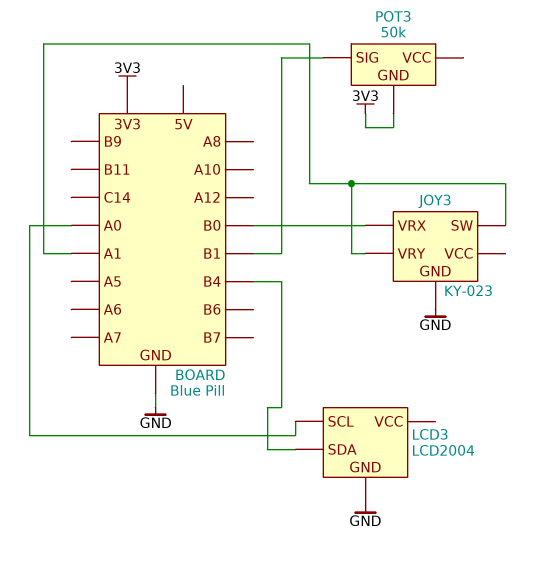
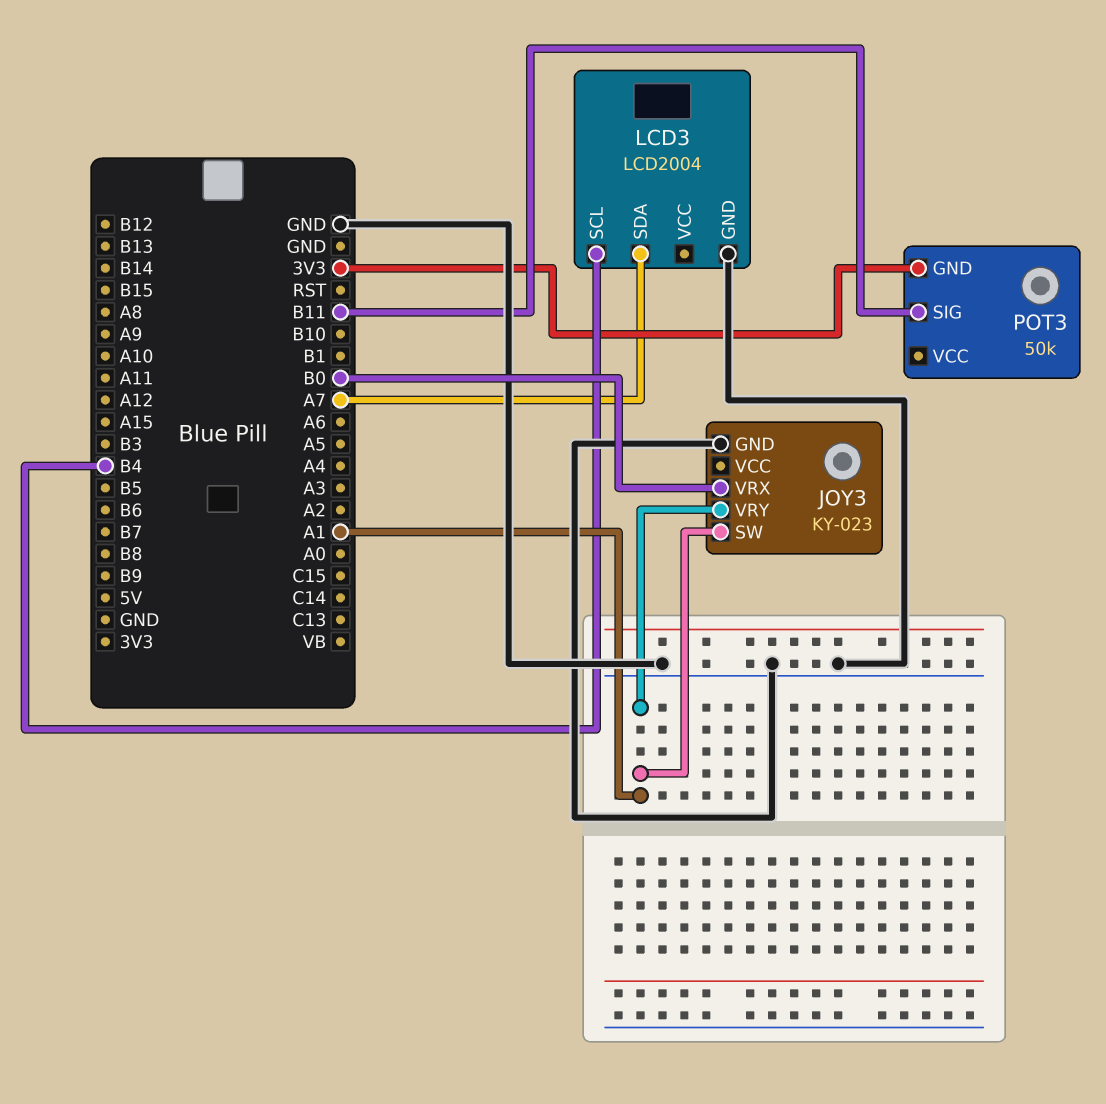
LCD3 pin SCL: A0 -> B4
LCD3 pin SDA: B4 -> A7
POT3 pin SIG: B1 -> B11

